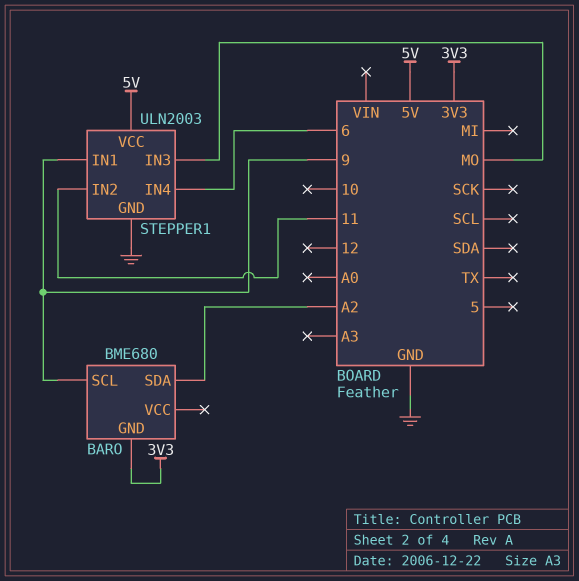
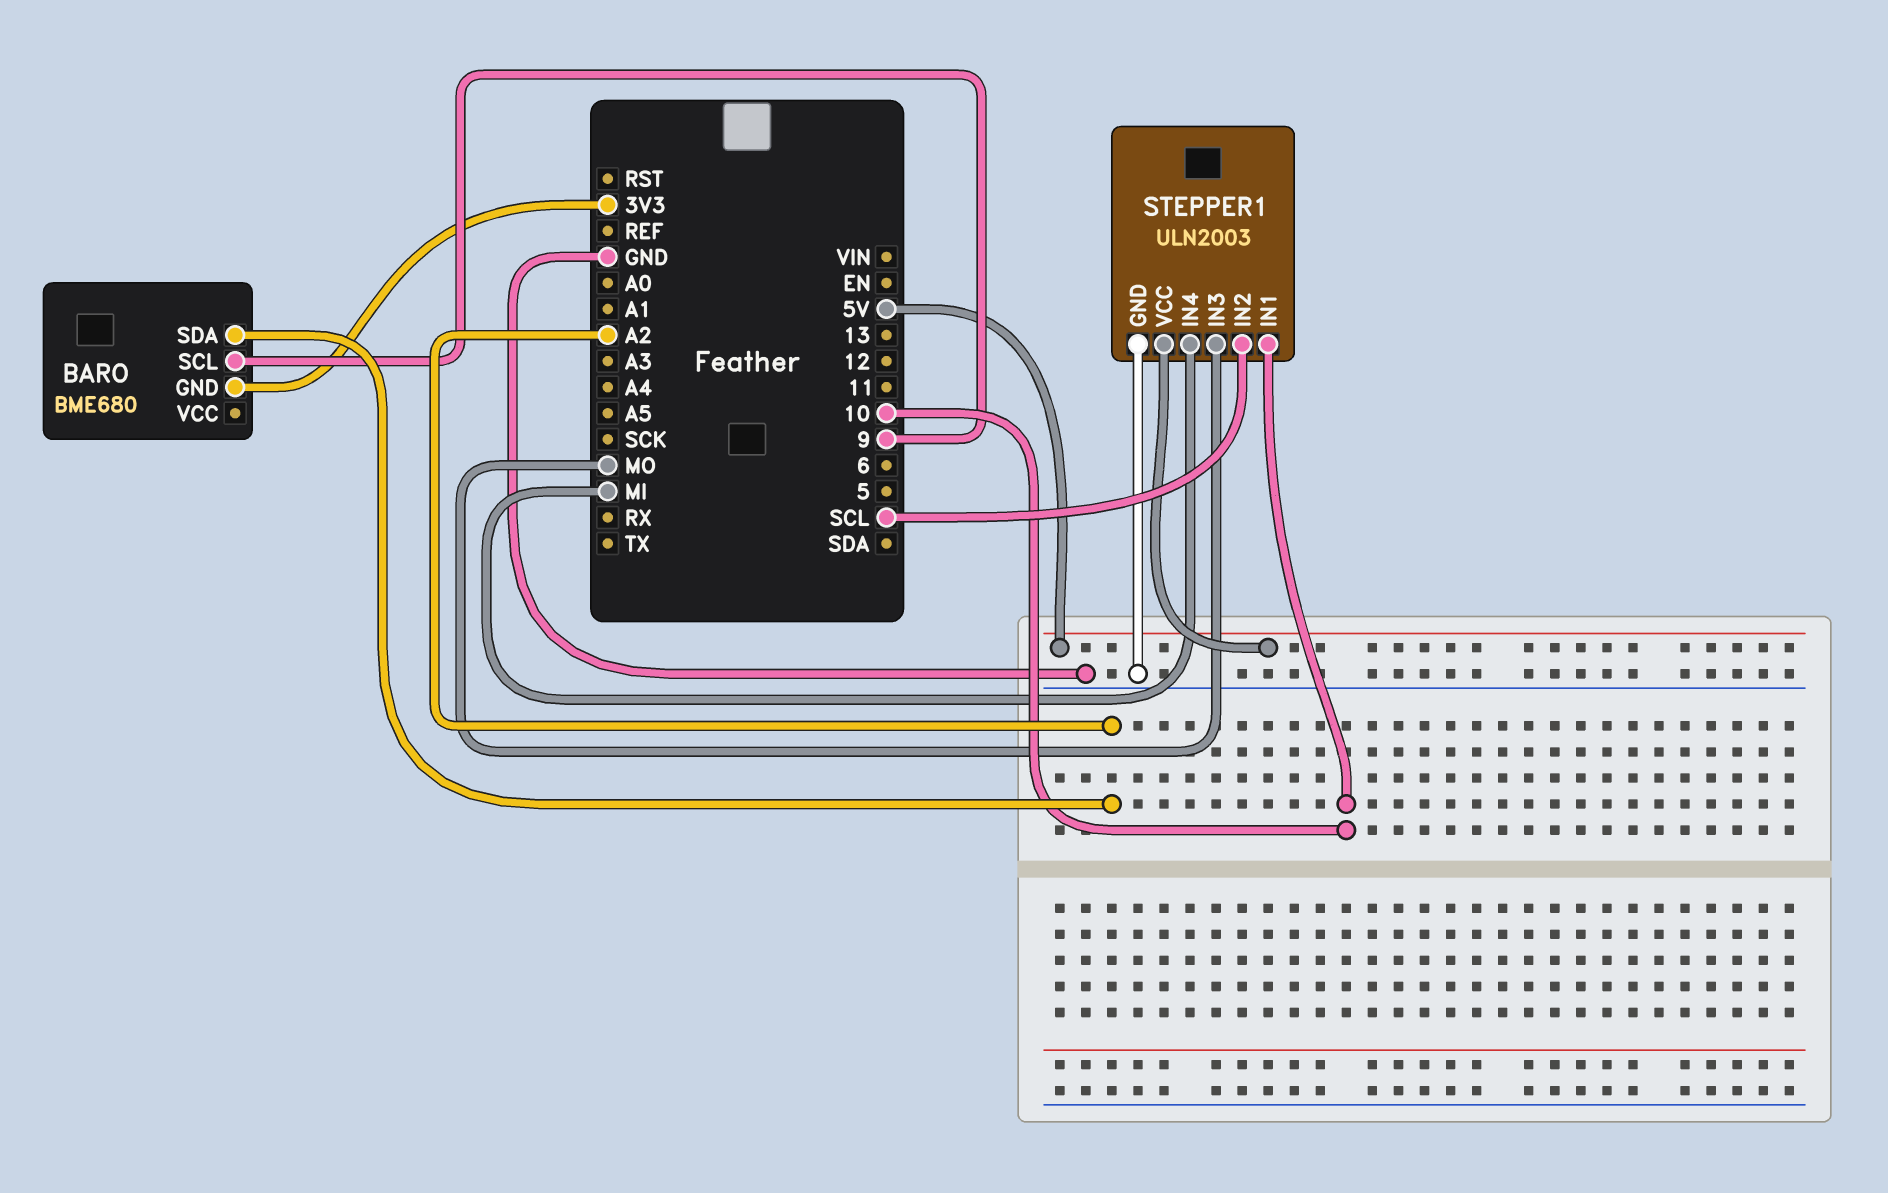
STEPPER1 pin IN1: 9 -> 10
STEPPER1 pin IN2: 11 -> SCL
STEPPER1 pin IN4: 6 -> MI

